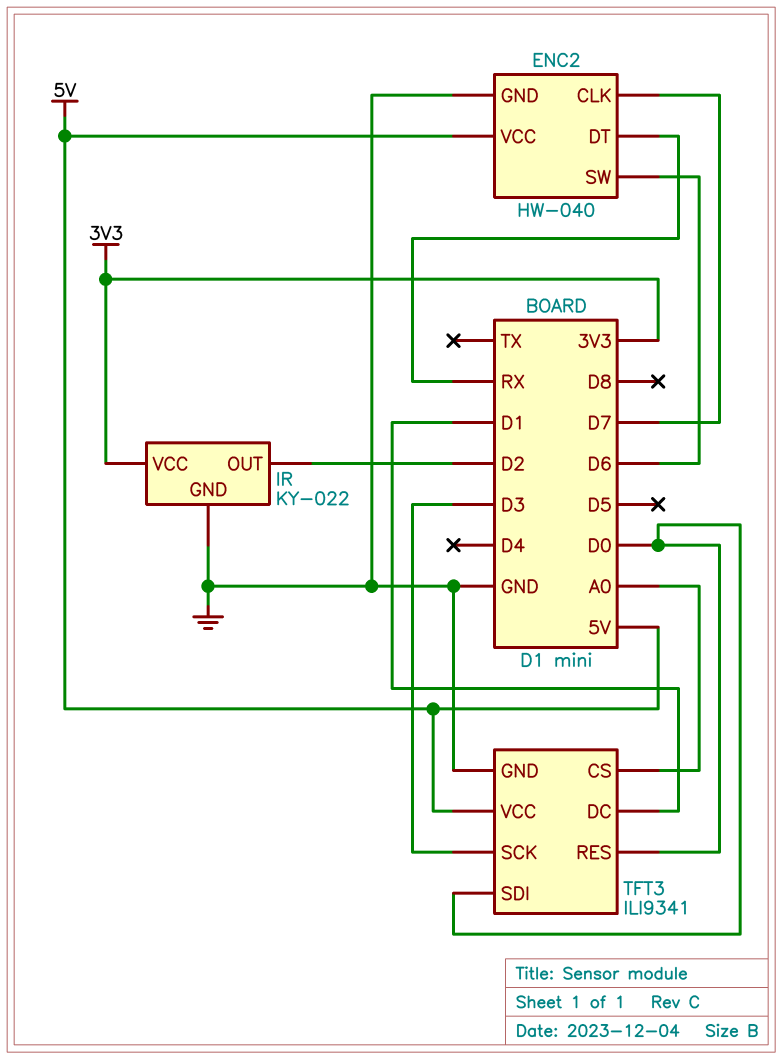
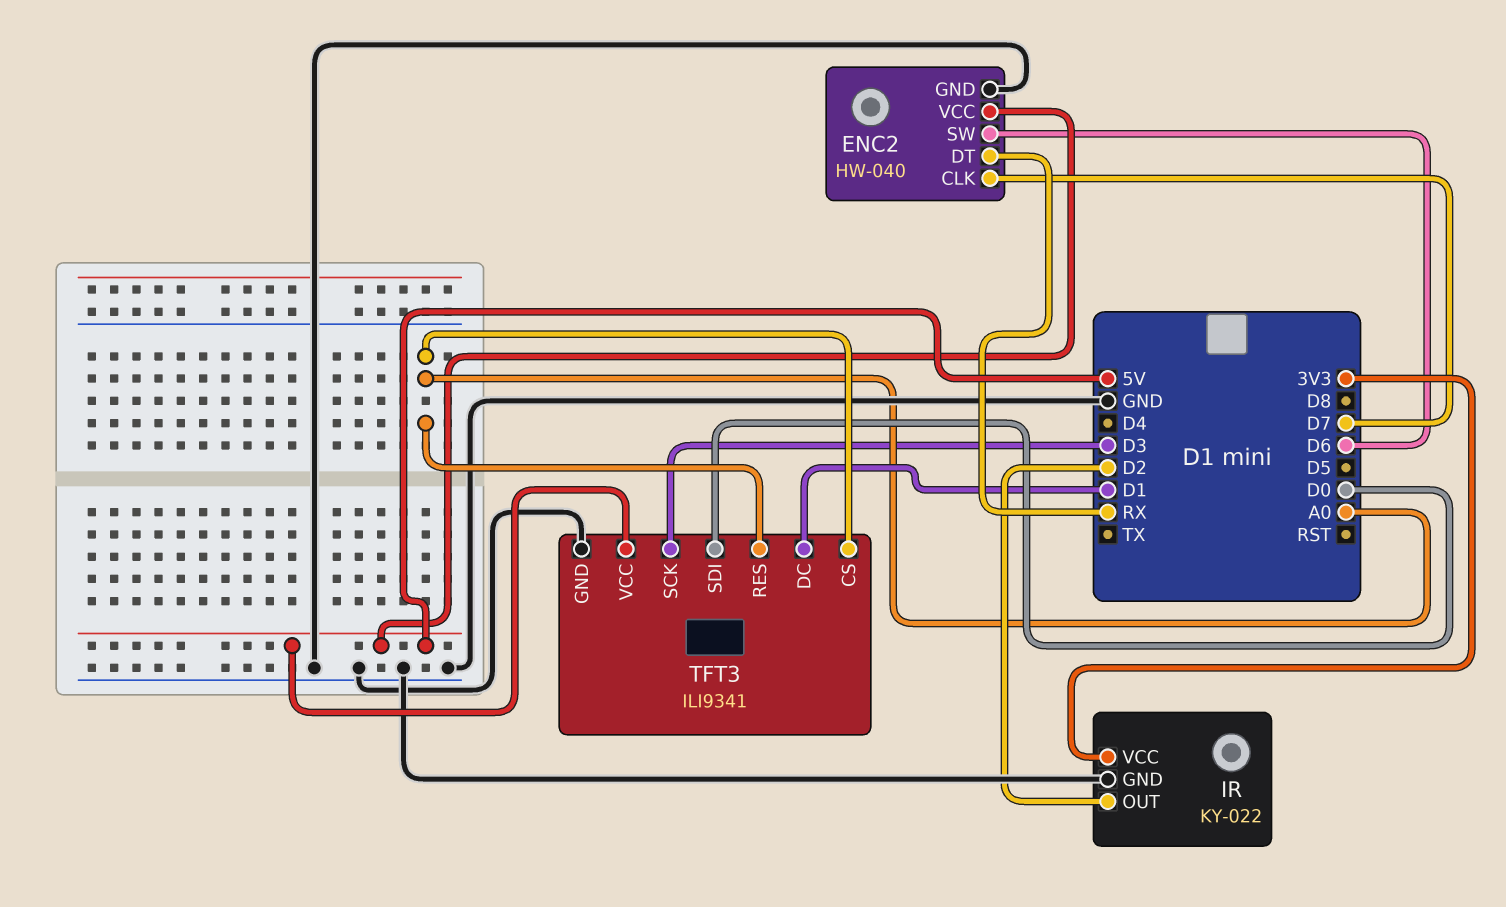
TFT3 pin RES: D0 -> A0

